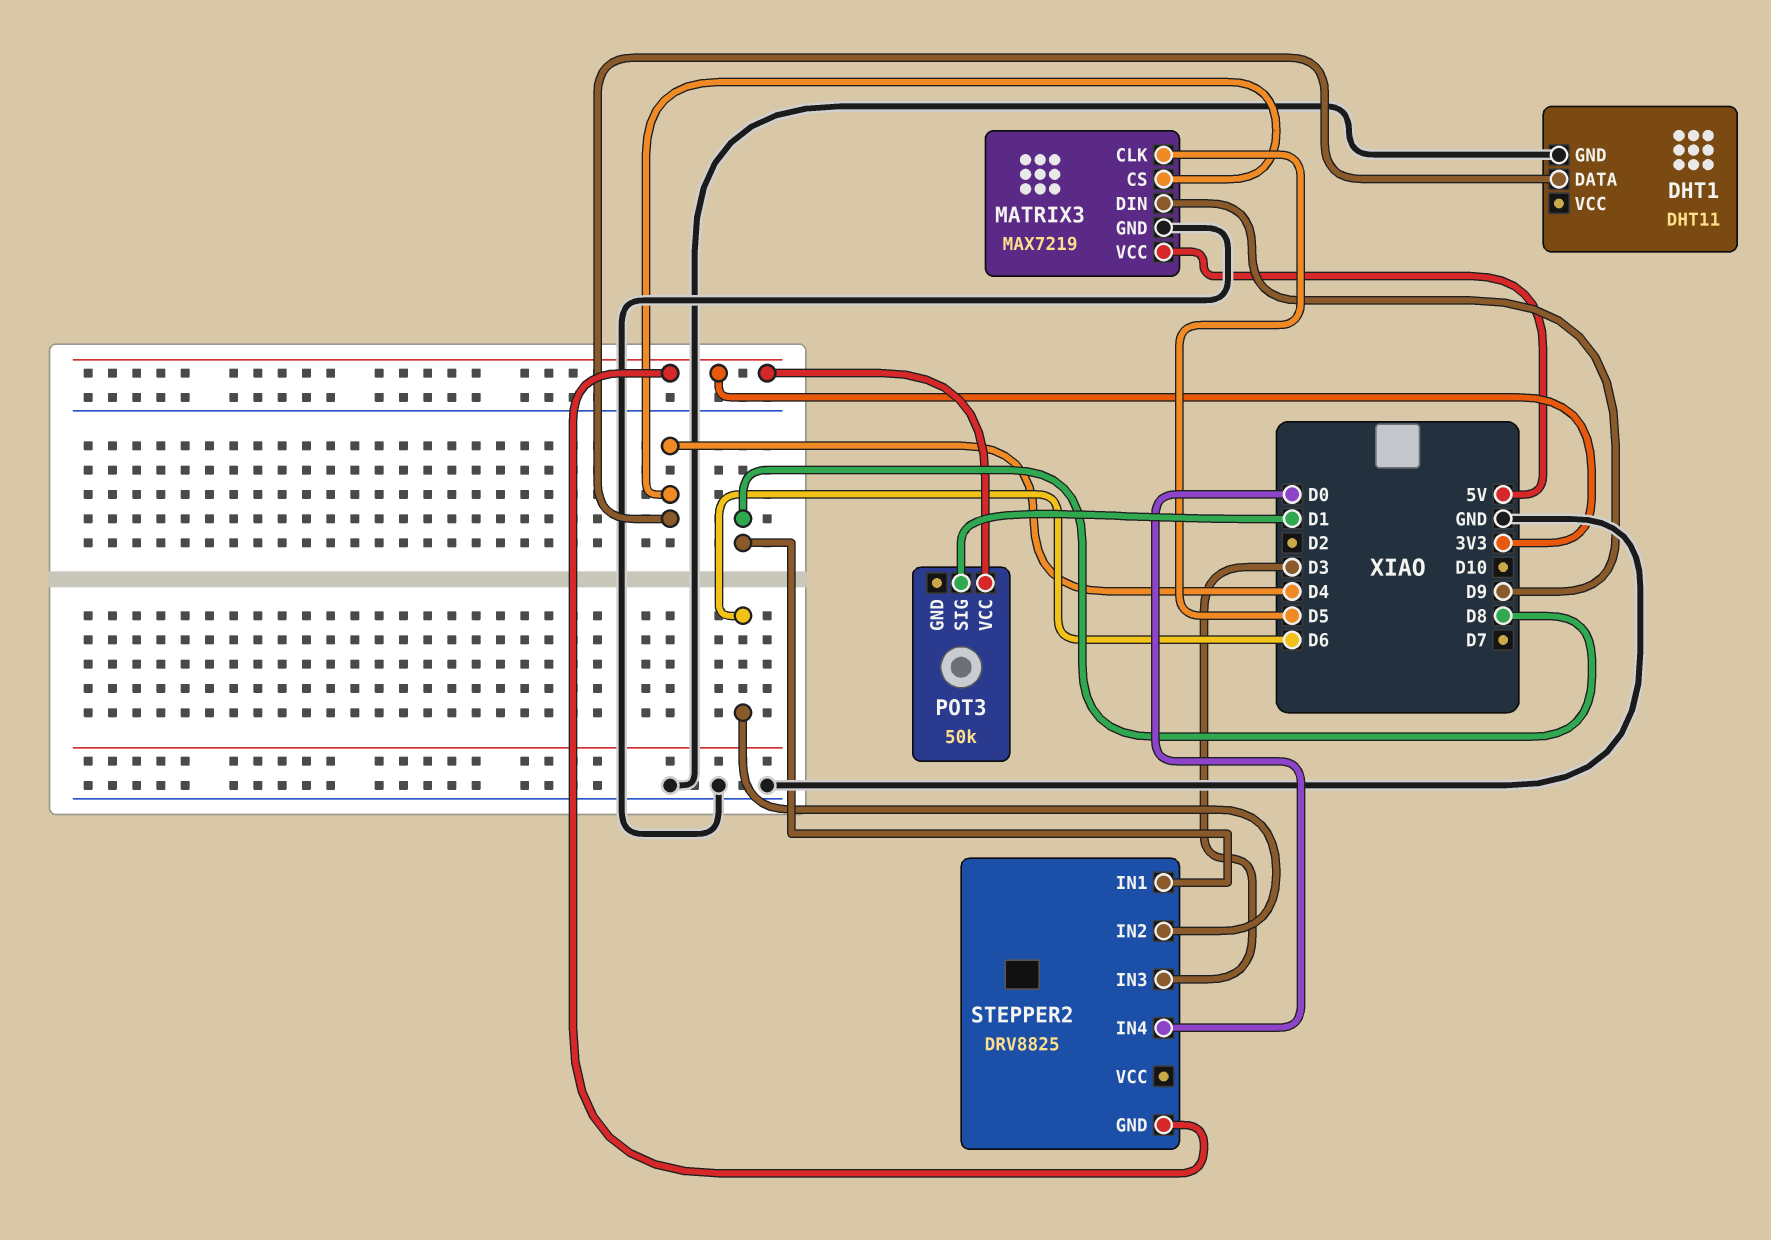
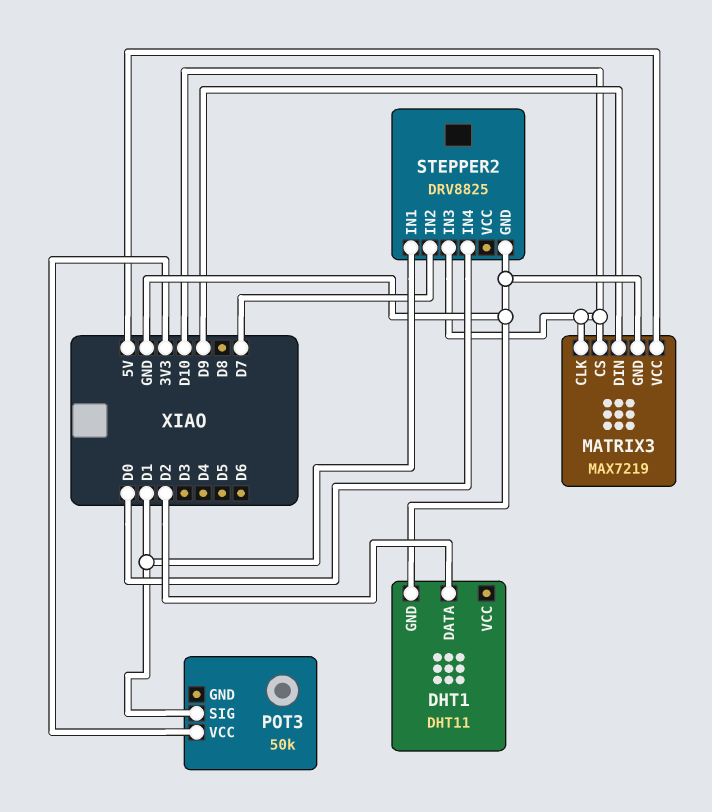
DHT1 pin DATA: D4 -> D2
MATRIX3 pin CLK: D5 -> D10
MATRIX3 pin CS: D4 -> D10
STEPPER2 pin GND: 3V3 -> GND
STEPPER2 pin IN1: D8 -> D1
STEPPER2 pin IN2: D6 -> D7
STEPPER2 pin IN3: D3 -> D10

